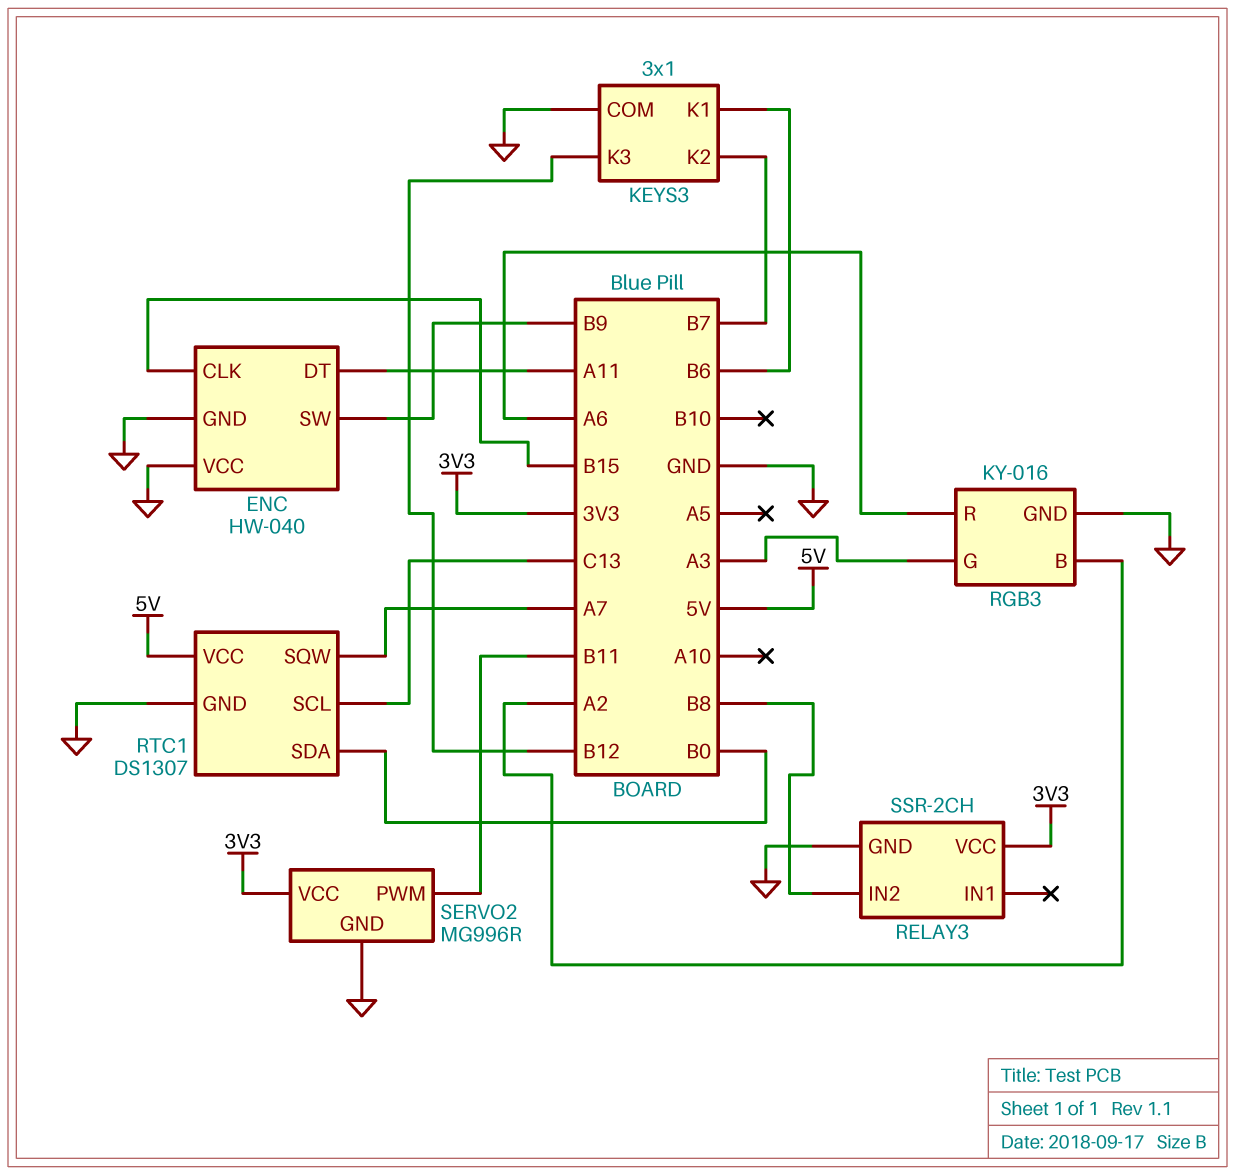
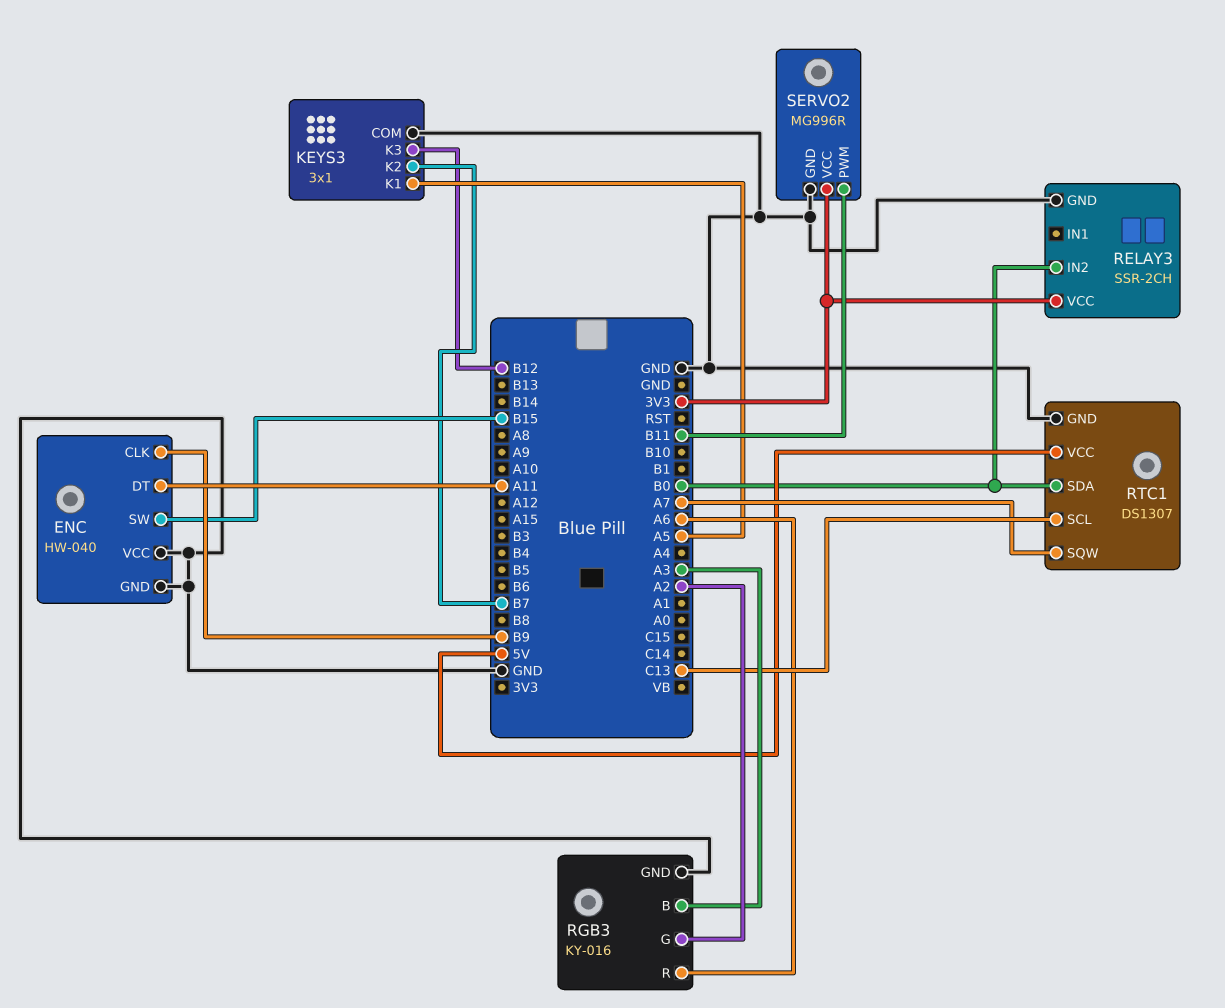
ENC pin CLK: B15 -> B9
ENC pin SW: B9 -> B15
KEYS3 pin K1: B6 -> A5
RELAY3 pin IN2: B8 -> B0
RGB3 pin B: A2 -> A3
RGB3 pin G: A3 -> A2

